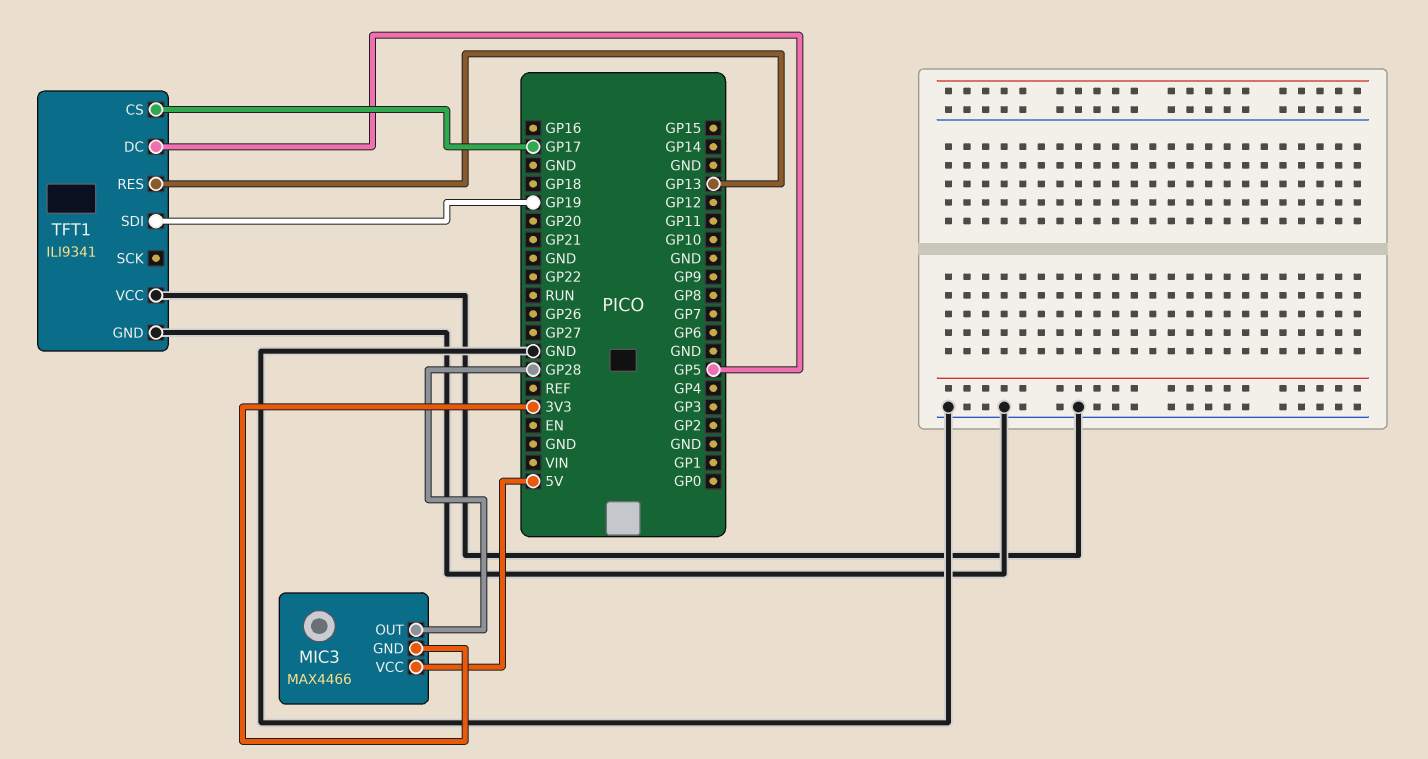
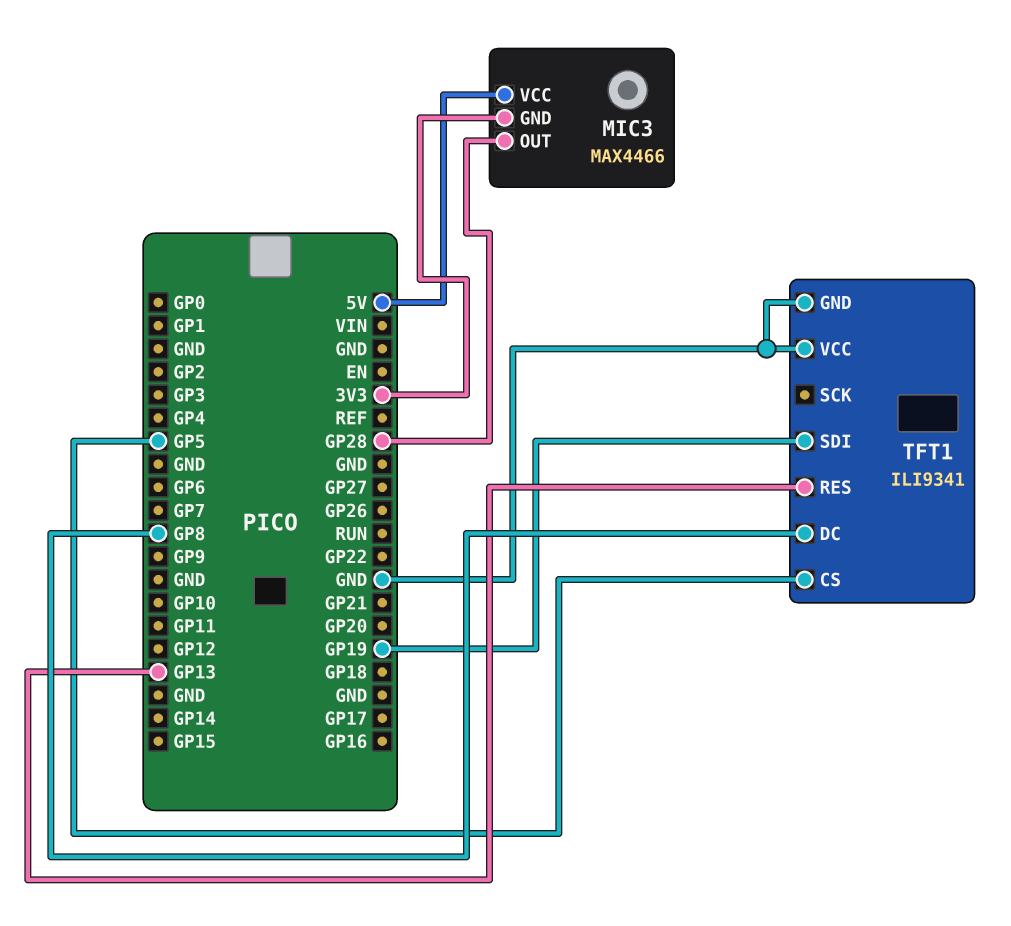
TFT1 pin CS: GP17 -> GP5
TFT1 pin DC: GP5 -> GP8

